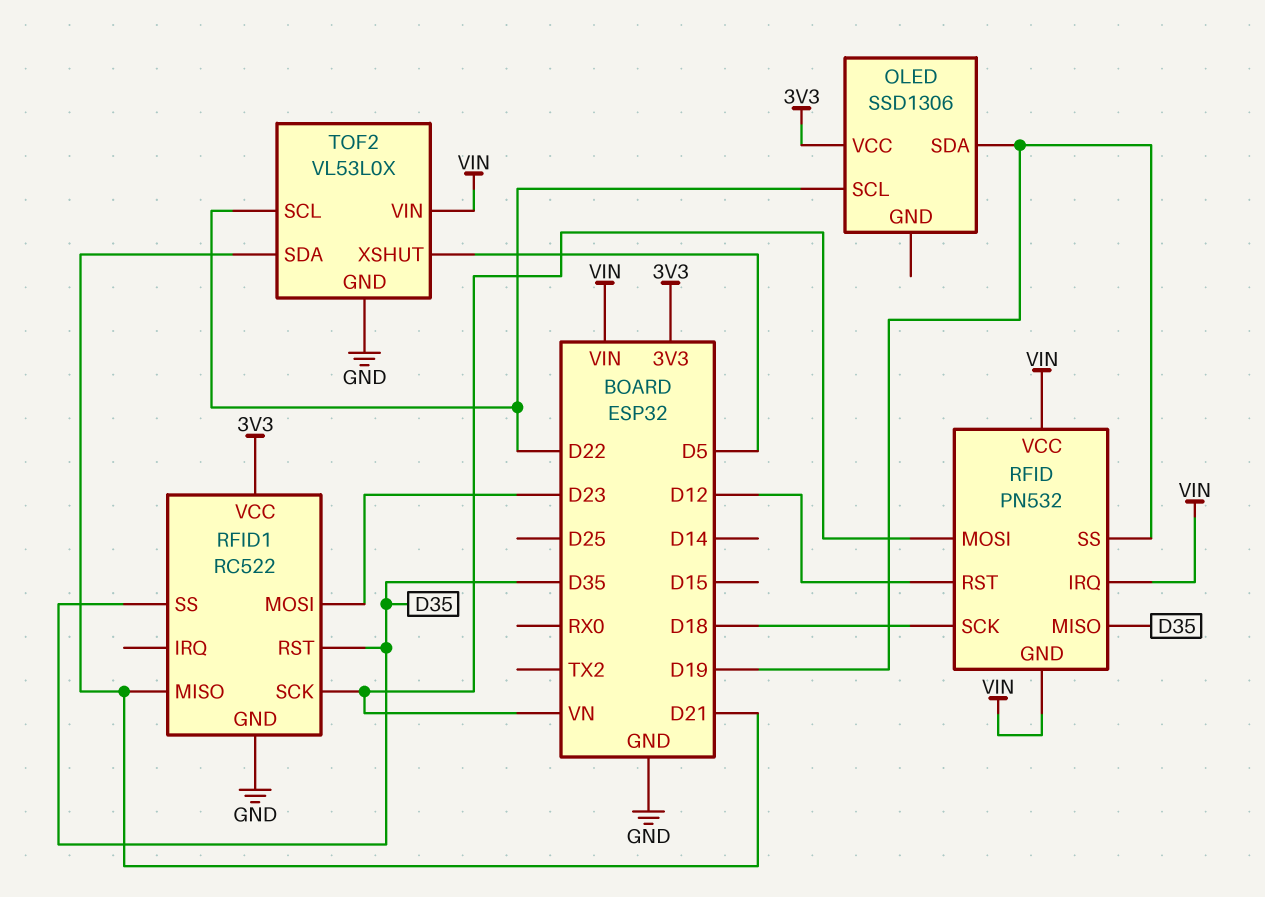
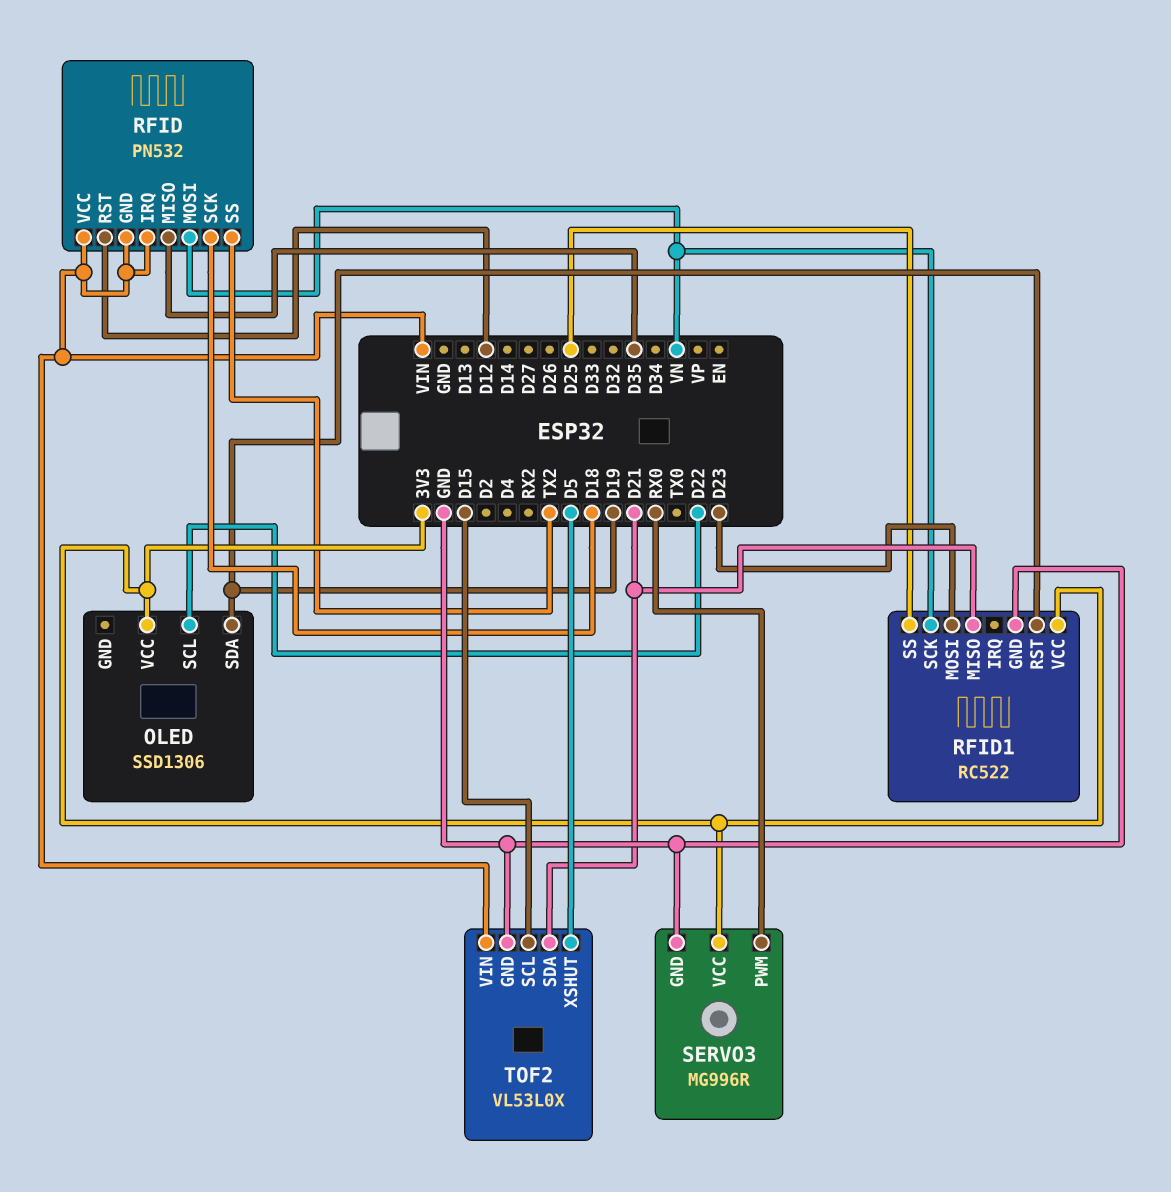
RFID pin SS: D19 -> TX2
RFID1 pin RST: D35 -> D19
RFID1 pin SS: D35 -> D25
SERVO3: none -> MG996R
SERVO3 pin GND: none -> GND
SERVO3 pin PWM: none -> RX0
SERVO3 pin VCC: none -> 3V3
TOF2 pin SCL: D22 -> D15

